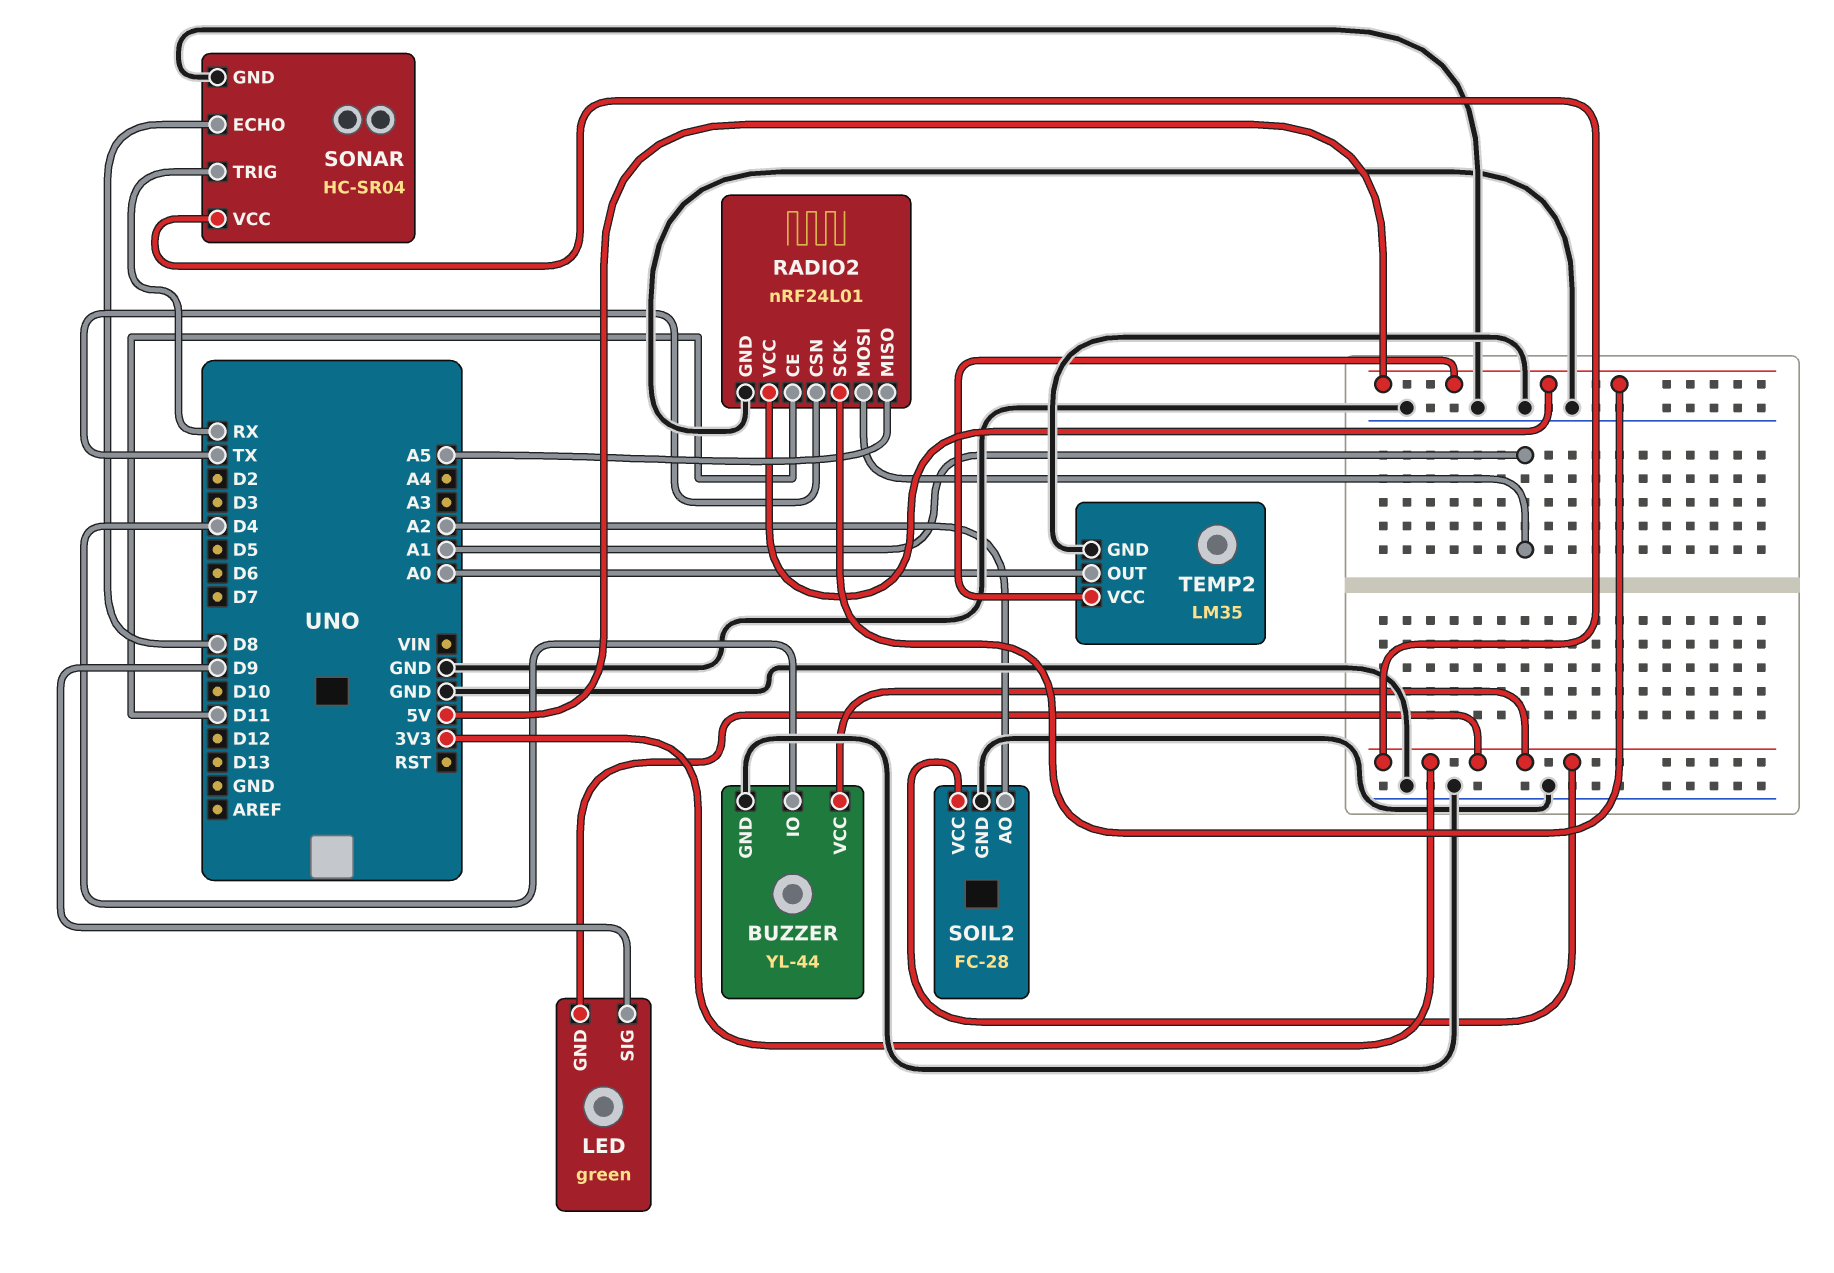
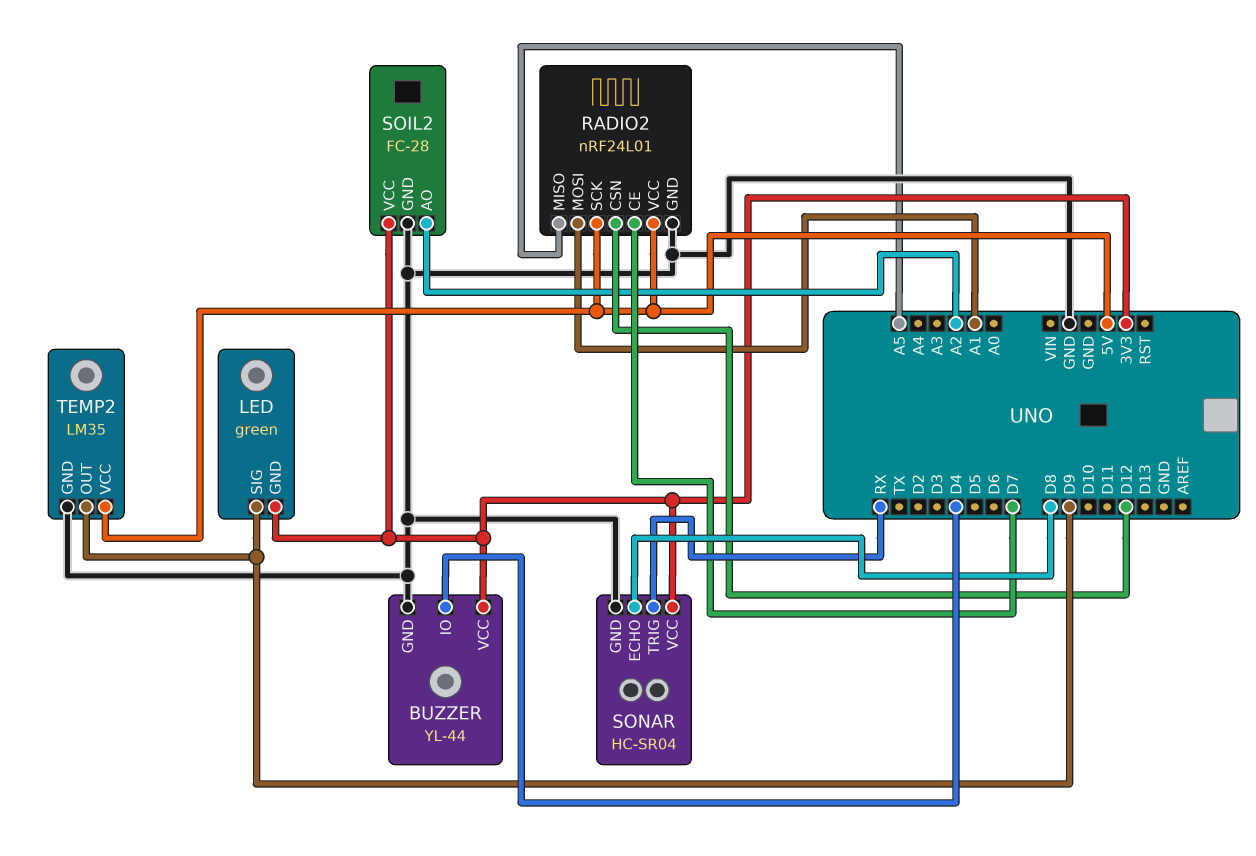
RADIO2 pin CE: D11 -> D7
RADIO2 pin CSN: TX -> D12
TEMP2 pin OUT: A0 -> D9

